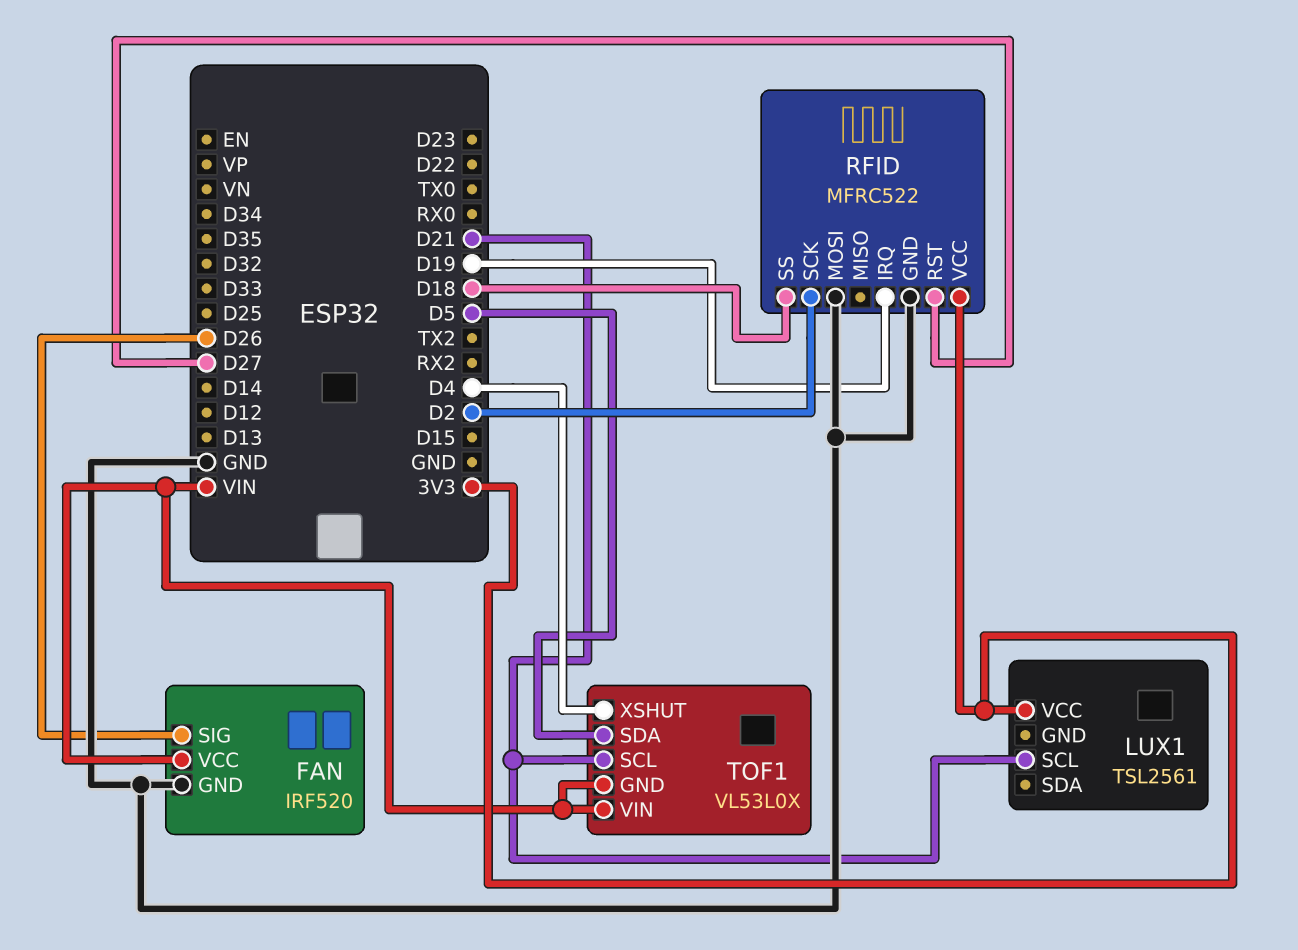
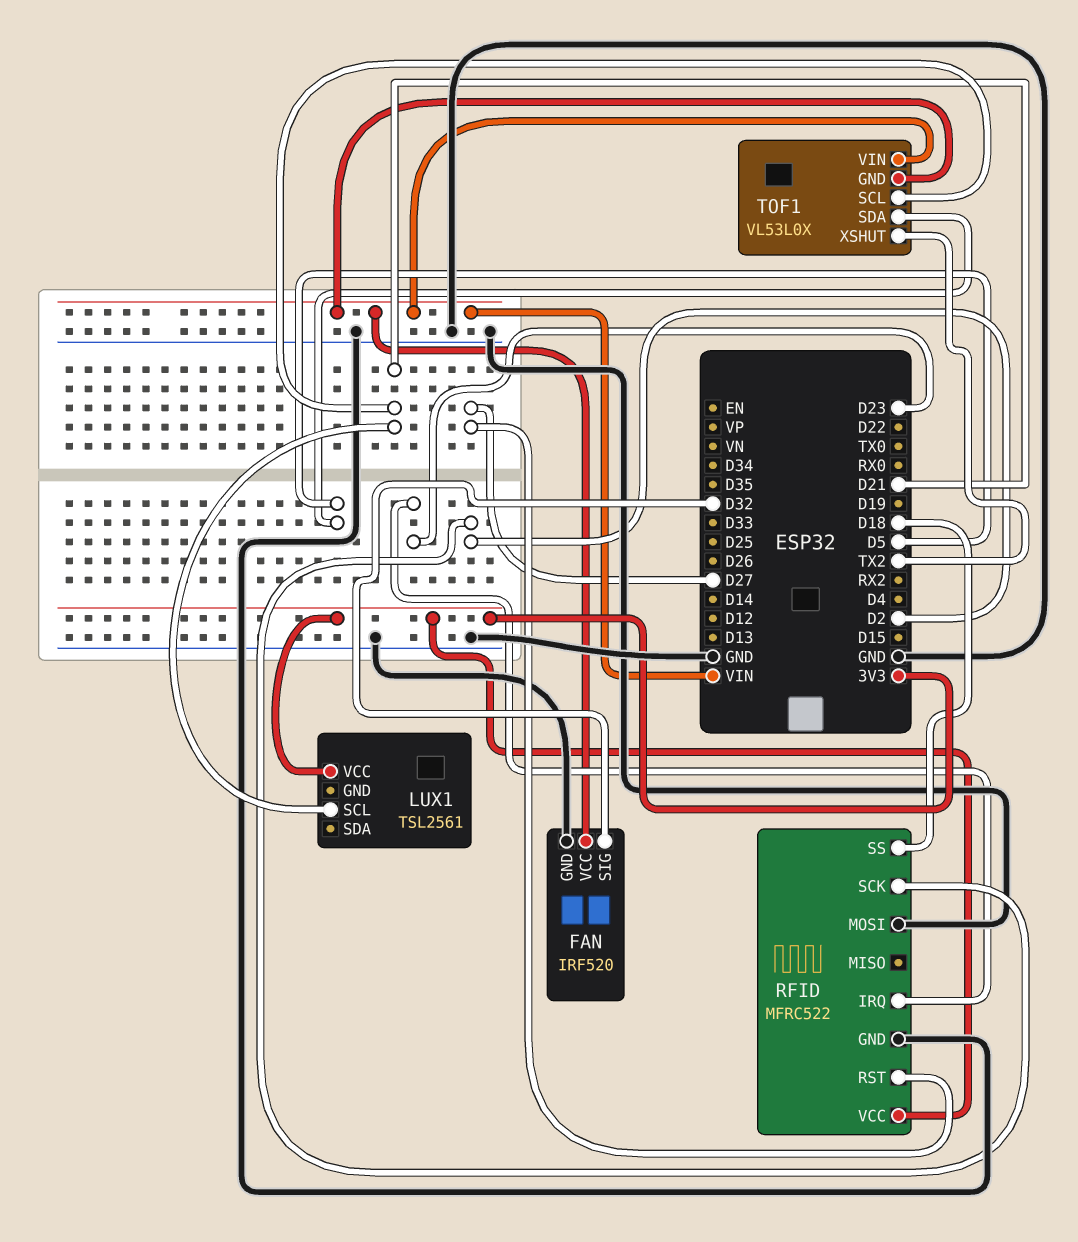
FAN pin SIG: D26 -> D32
RFID pin IRQ: D19 -> D23
TOF1 pin XSHUT: D4 -> TX2

